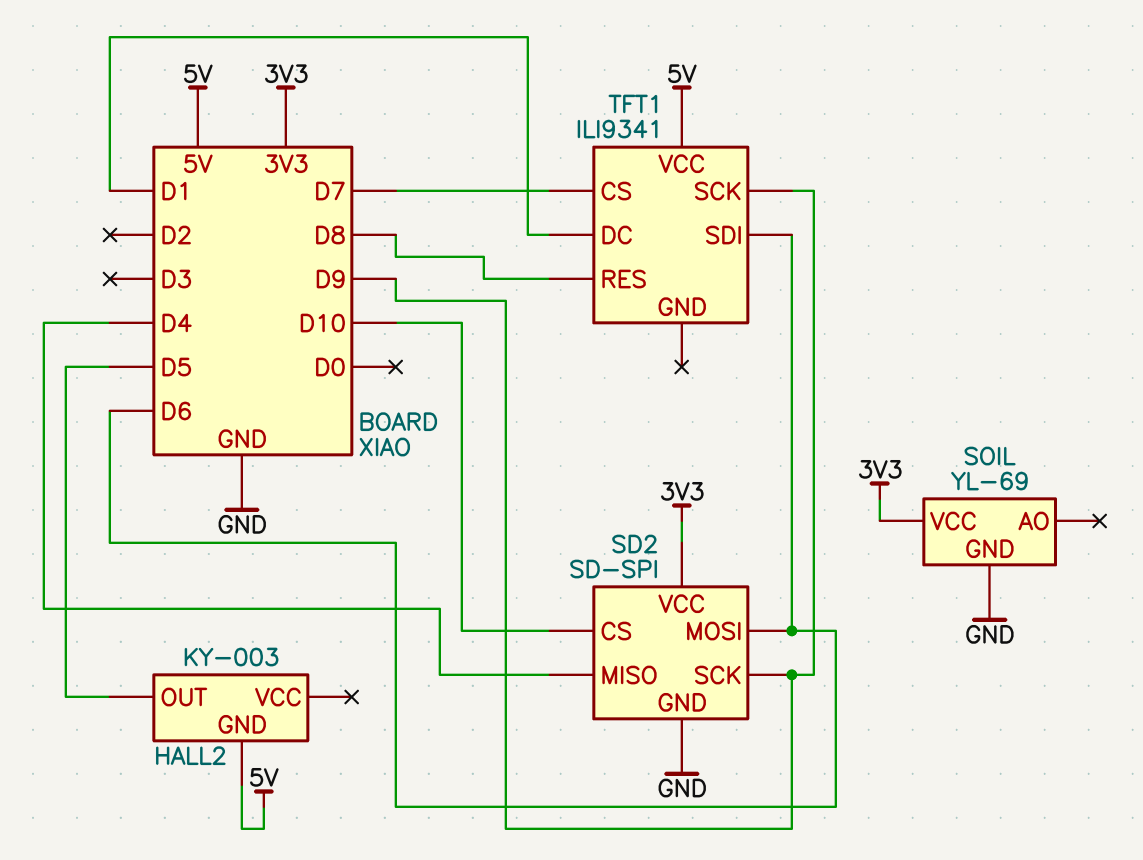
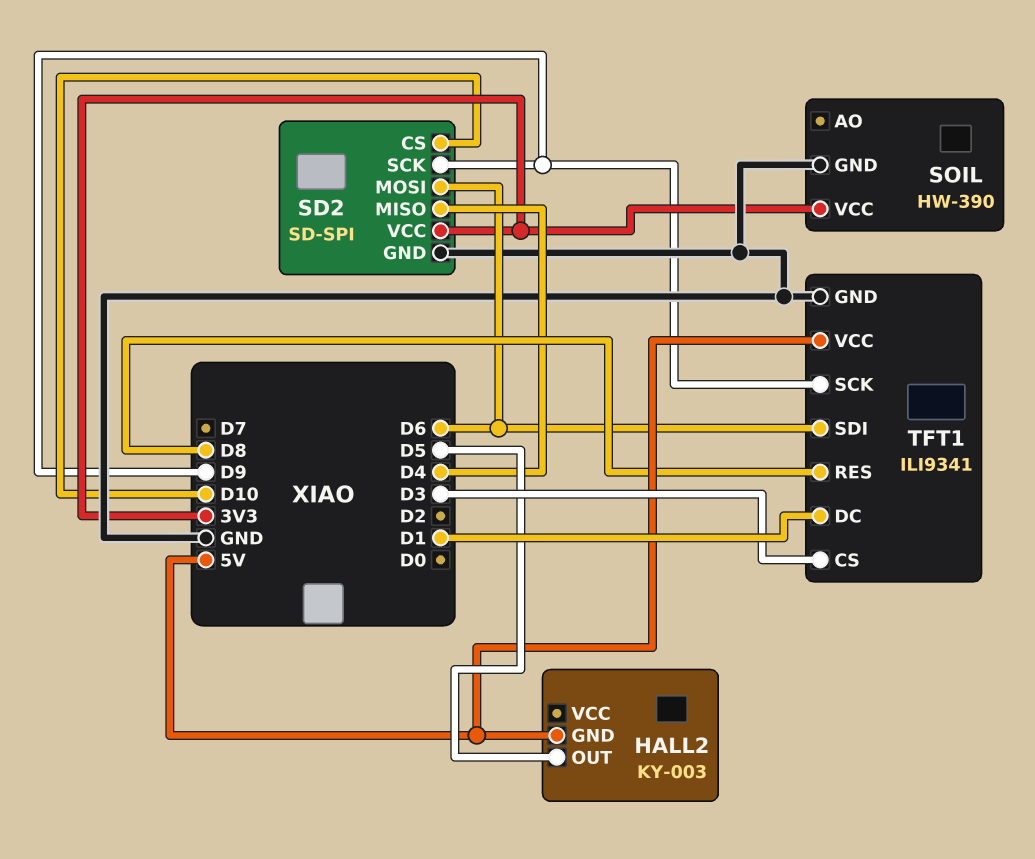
SOIL: YL-69 -> HW-390
TFT1 pin CS: D7 -> D3
TFT1 pin GND: none -> GND

